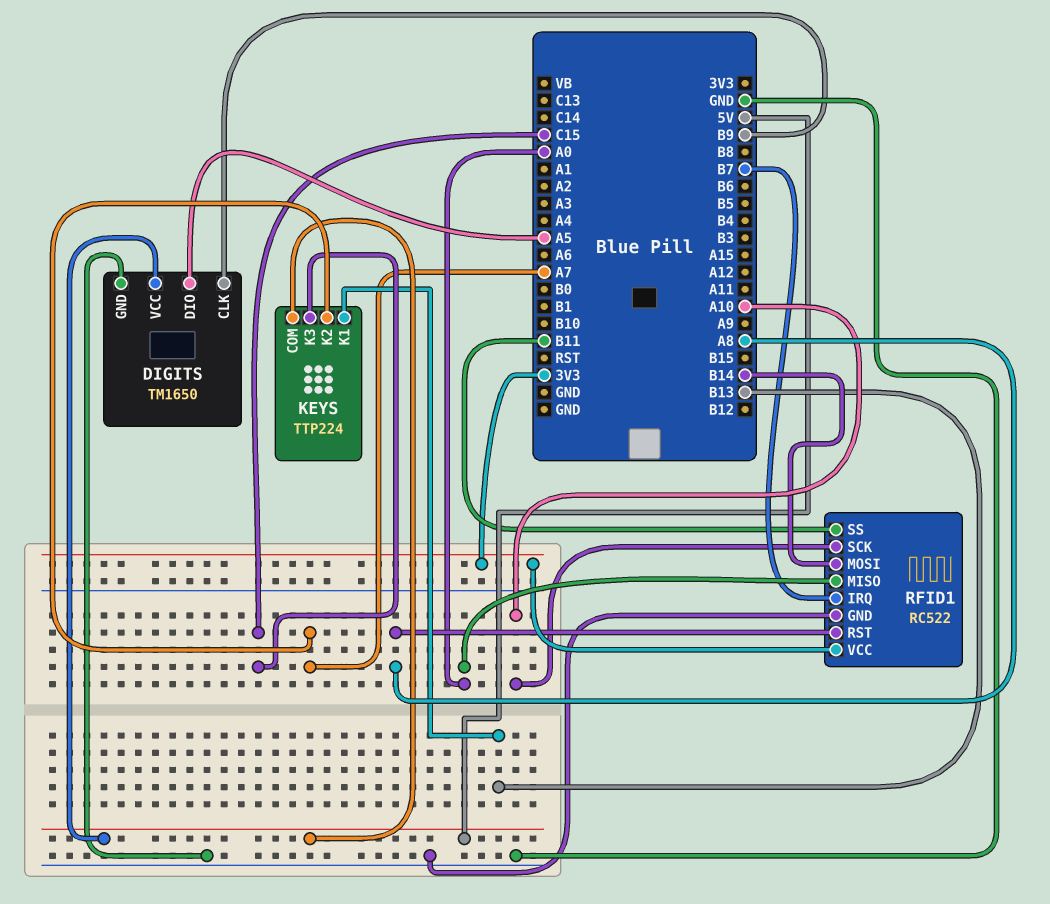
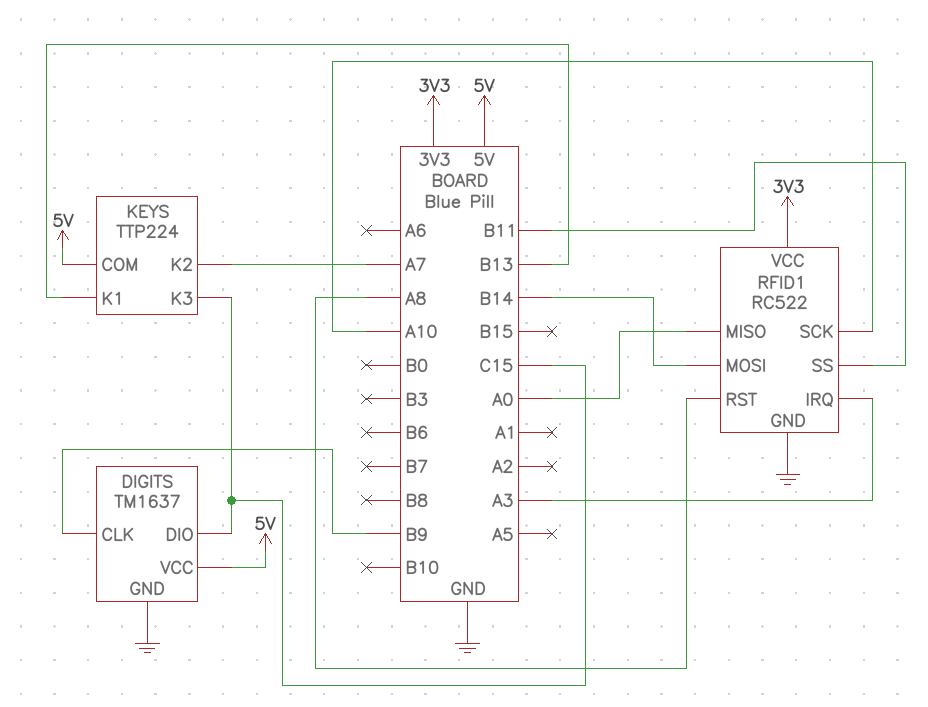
DIGITS: TM1650 -> TM1637
DIGITS pin DIO: A5 -> C15
RFID1 pin IRQ: B7 -> A3

